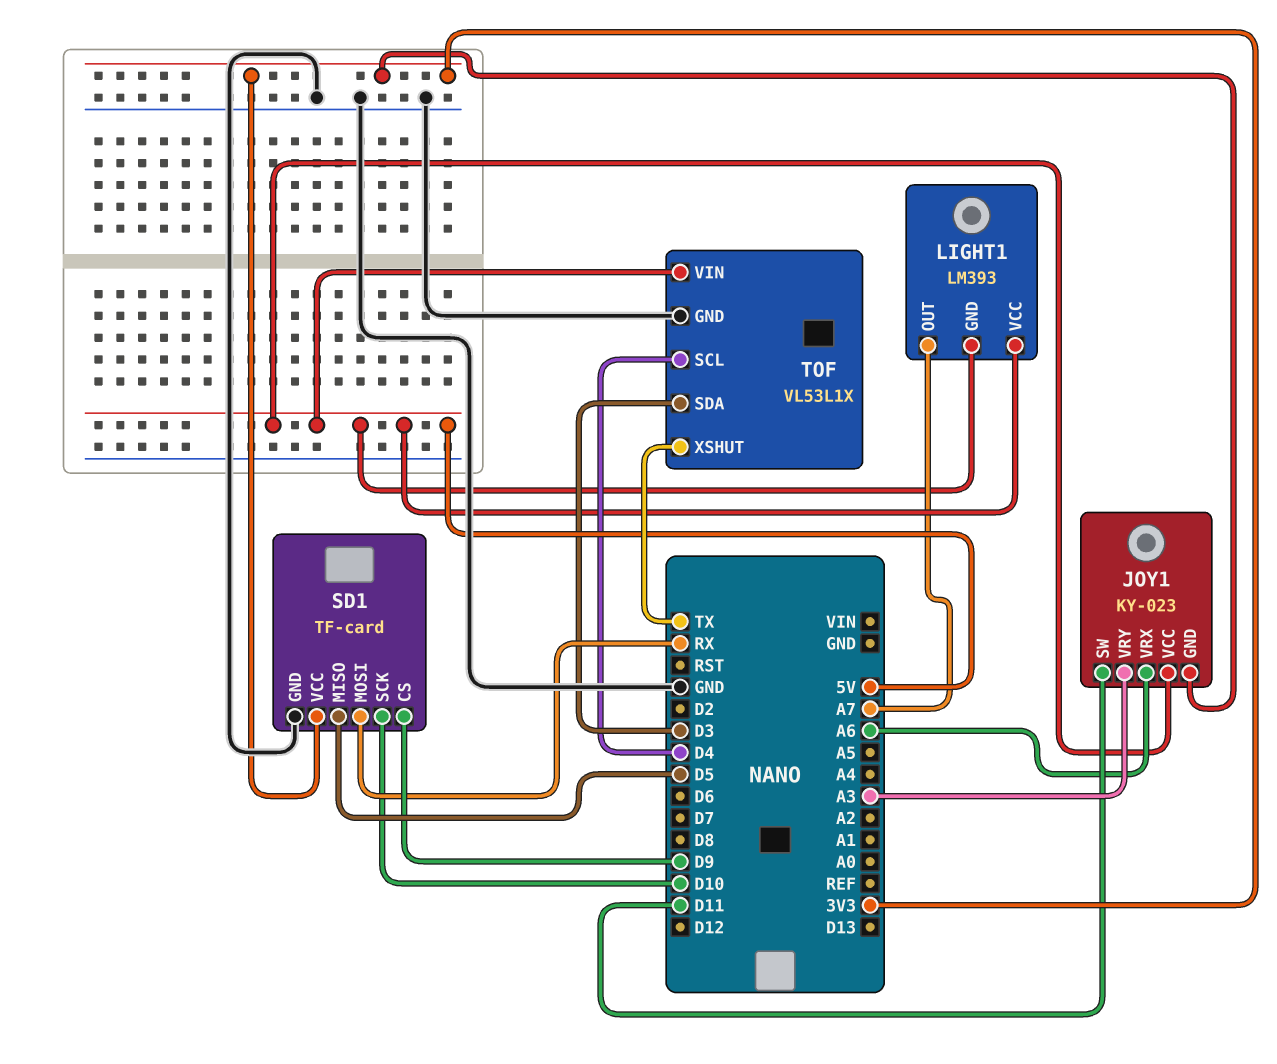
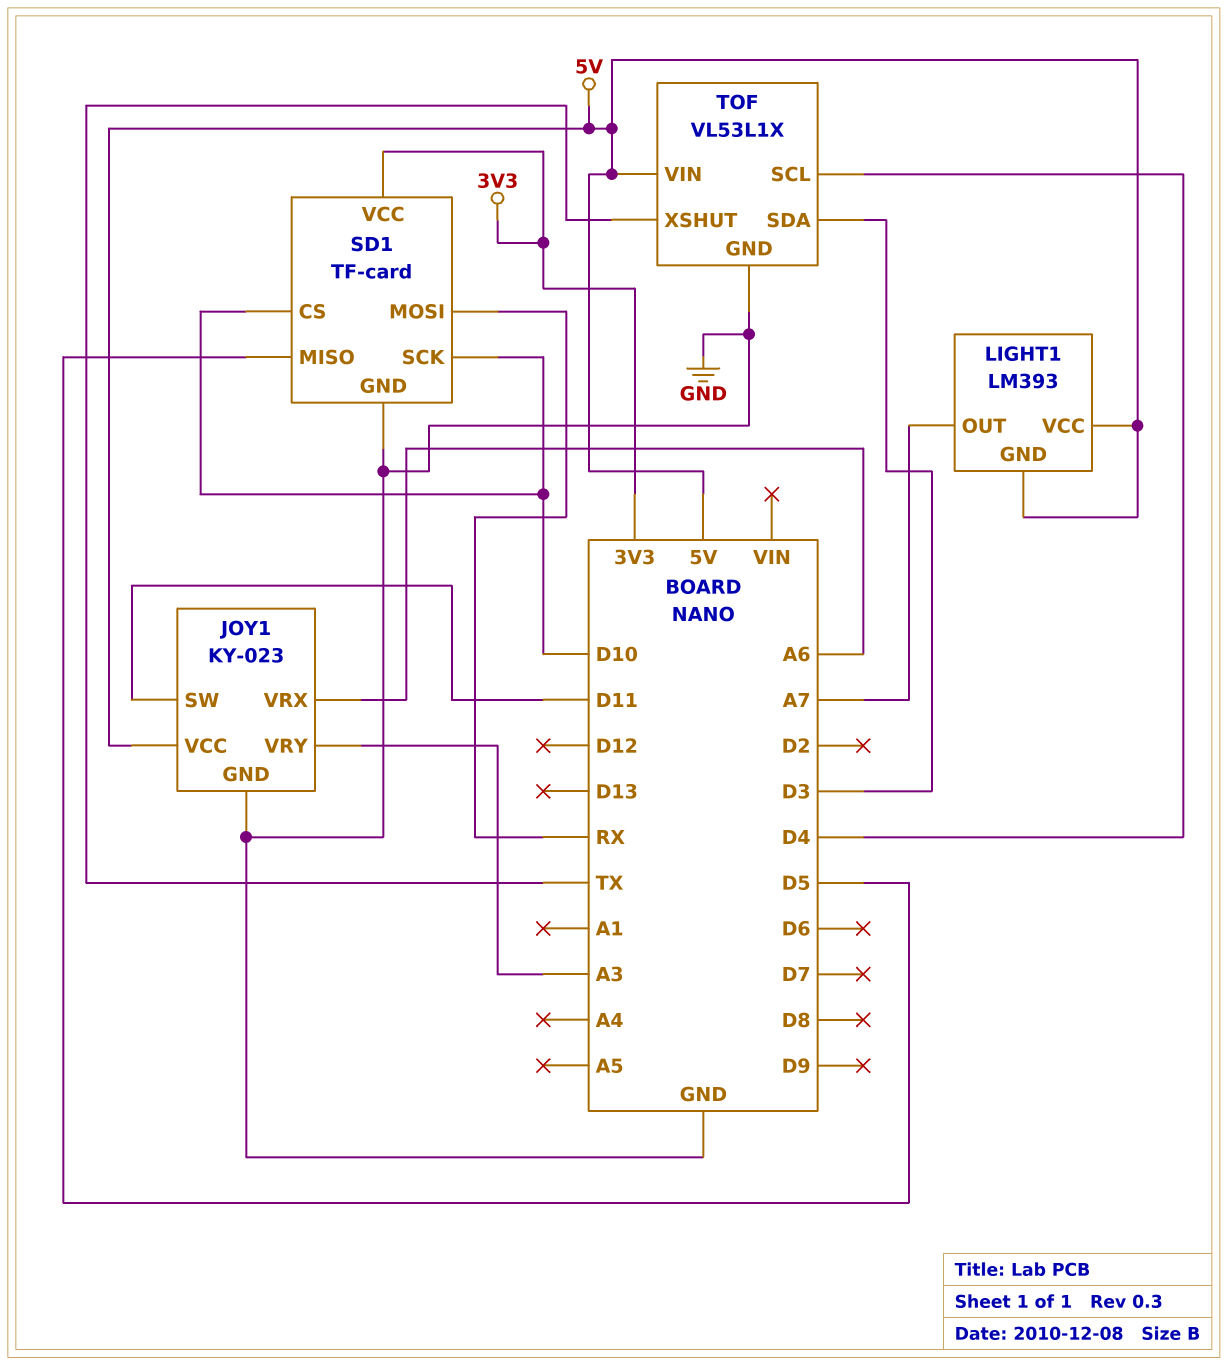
JOY1 pin GND: 3V3 -> GND
SD1 pin CS: D9 -> D10

